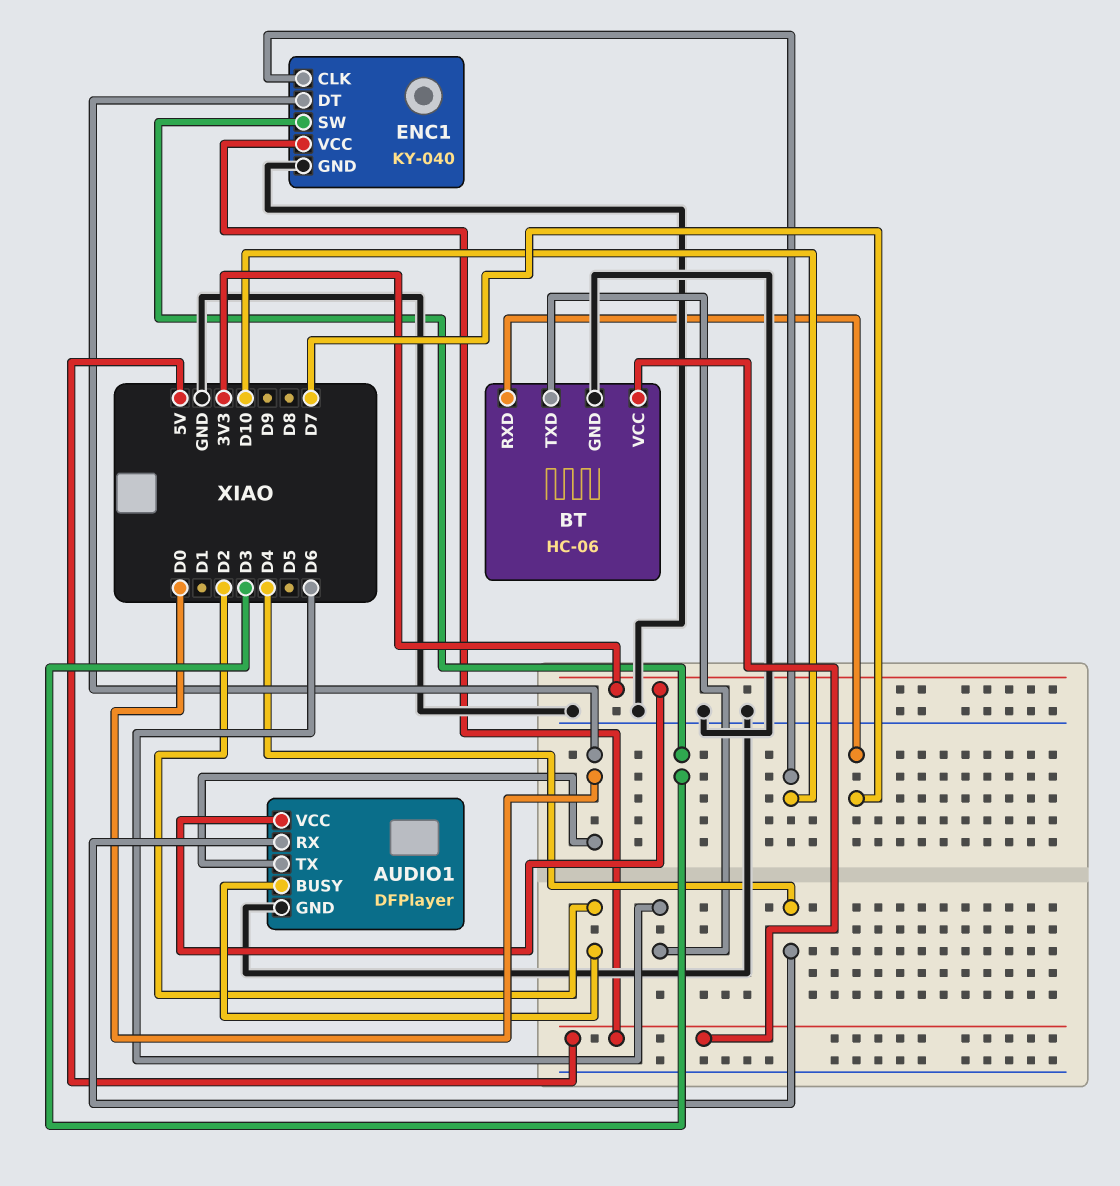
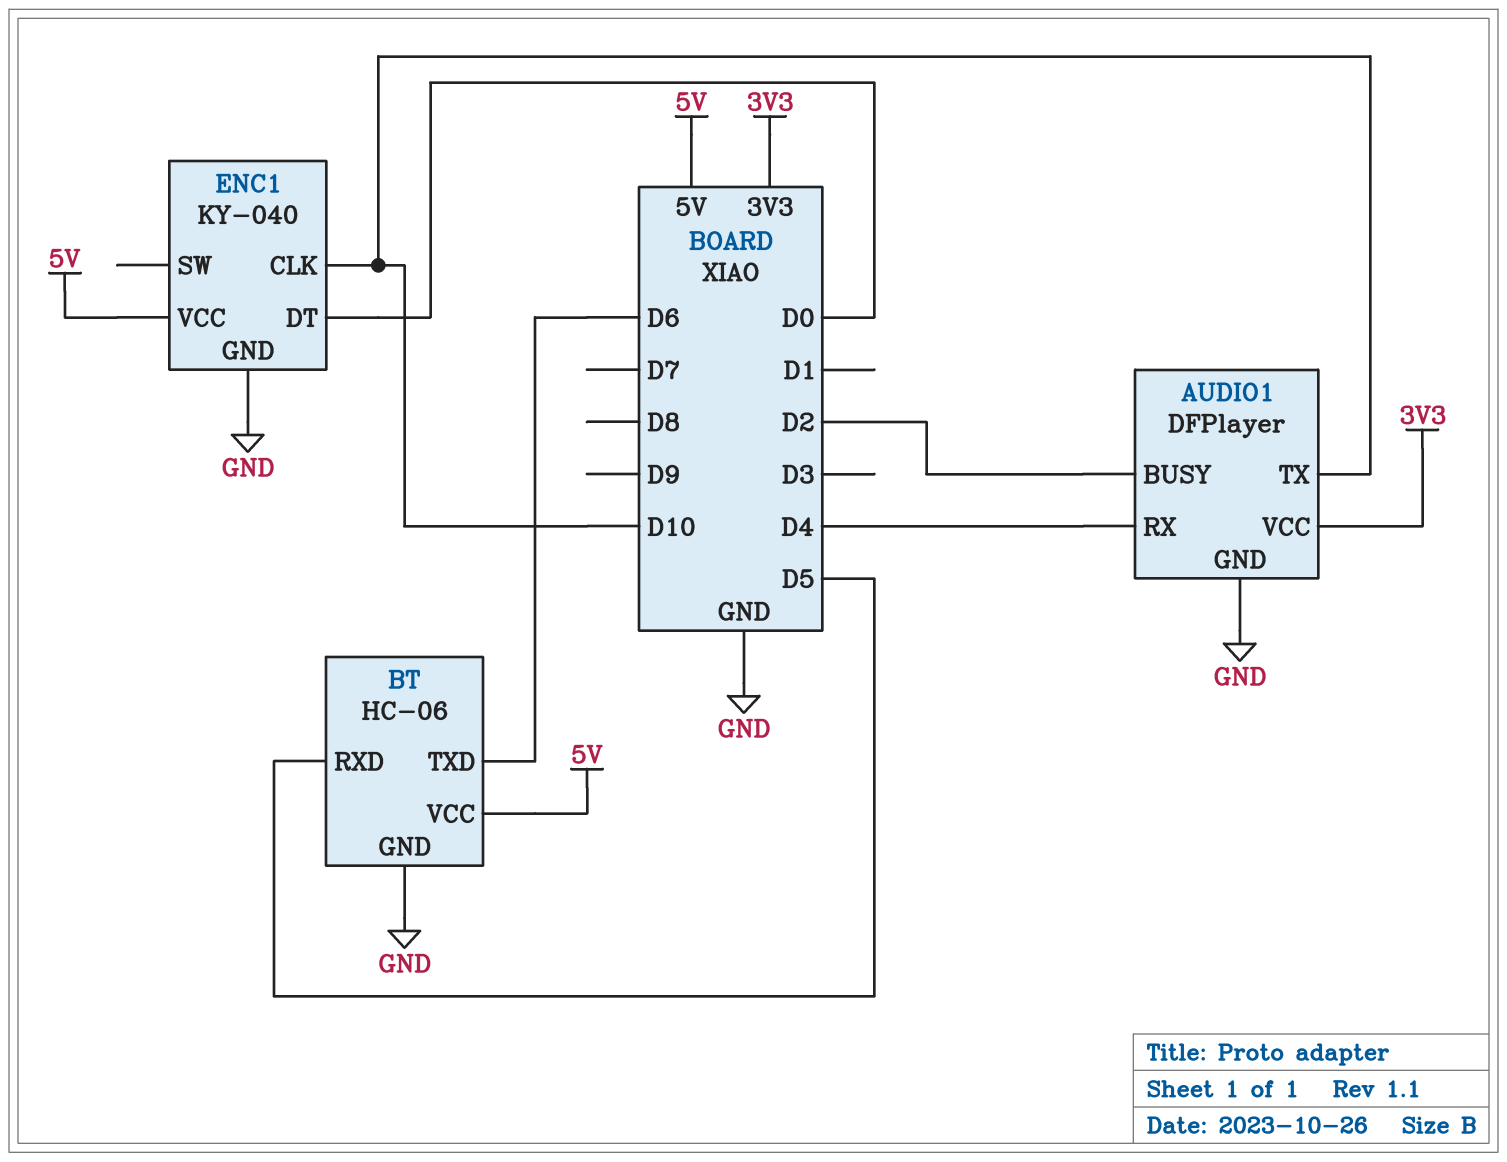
AUDIO1 pin TX: D0 -> D10
BT pin RXD: D7 -> D5
ENC1 pin SW: D3 -> none

